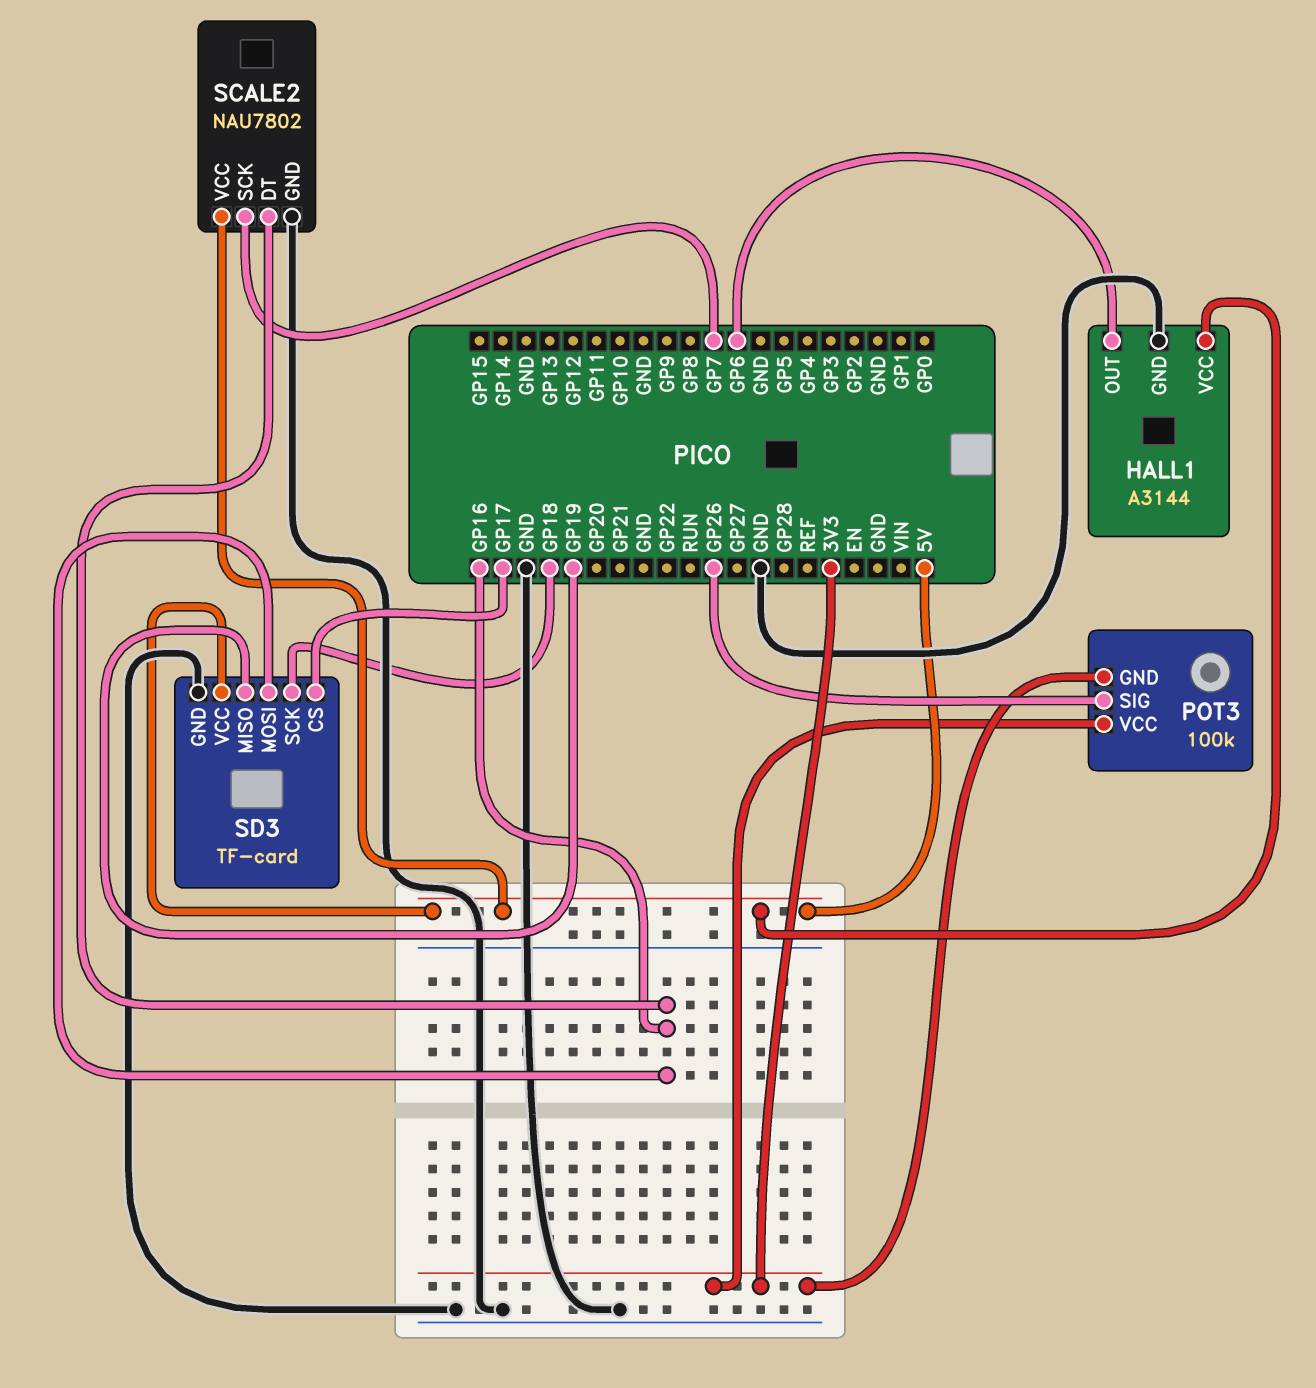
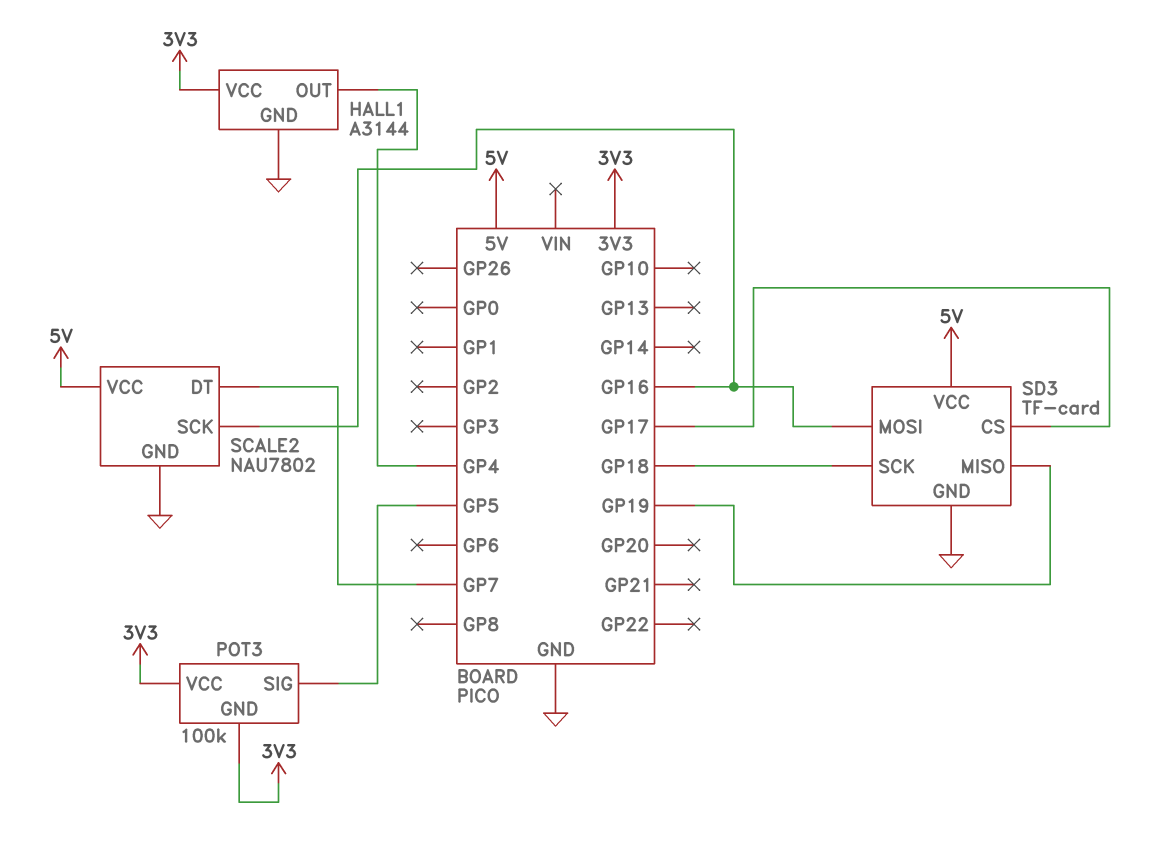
HALL1 pin OUT: GP6 -> GP4
HALL1 pin VCC: 5V -> 3V3
POT3 pin SIG: GP26 -> GP5
SCALE2 pin DT: GP16 -> GP7
SCALE2 pin SCK: GP7 -> GP16

